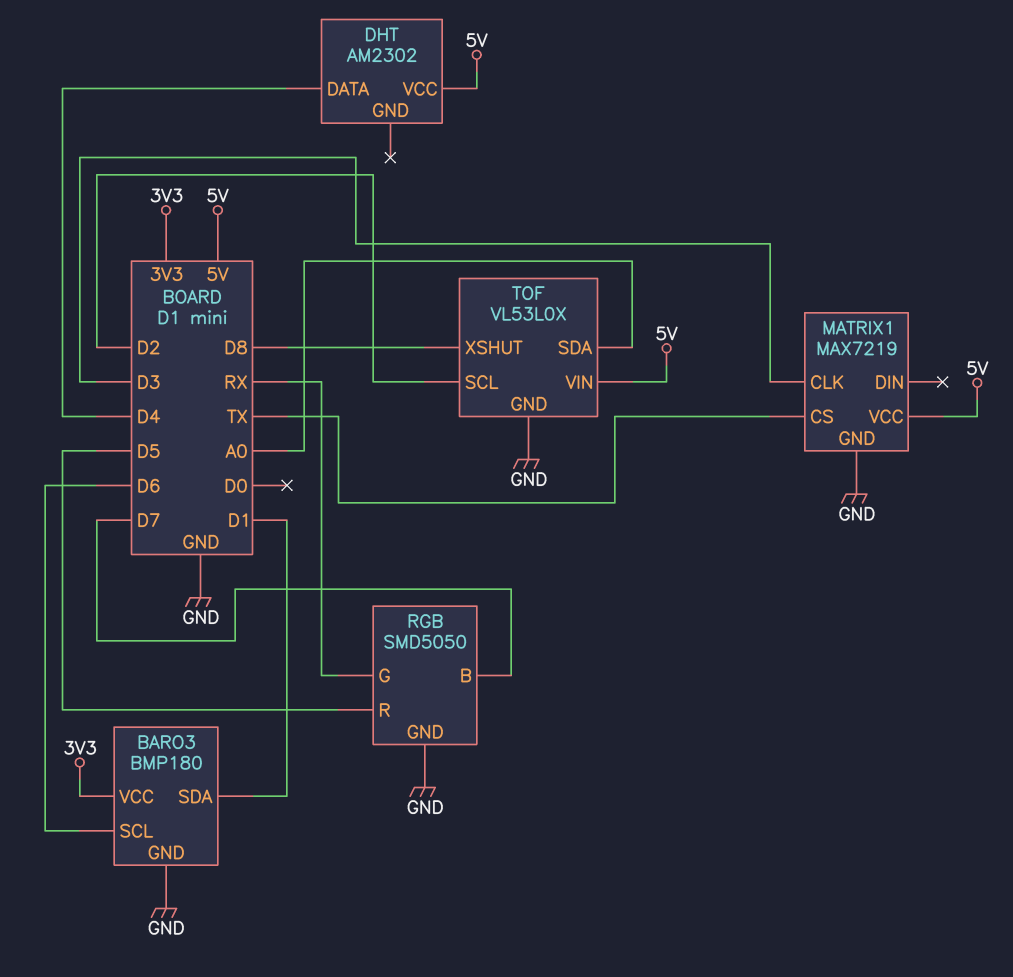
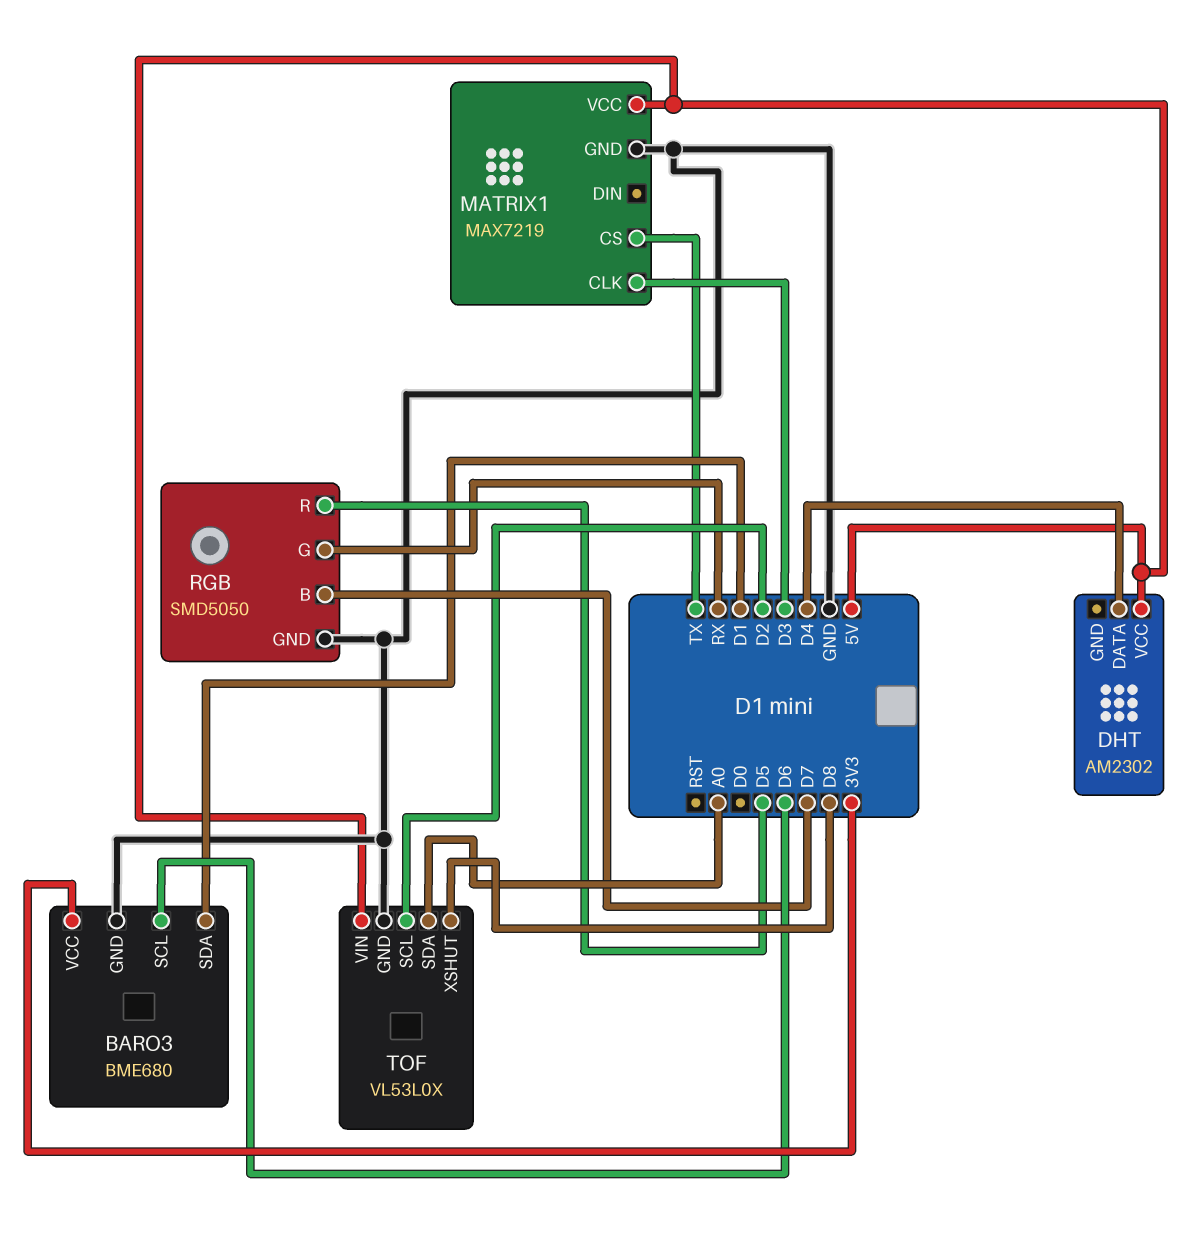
BARO3: BMP180 -> BME680

